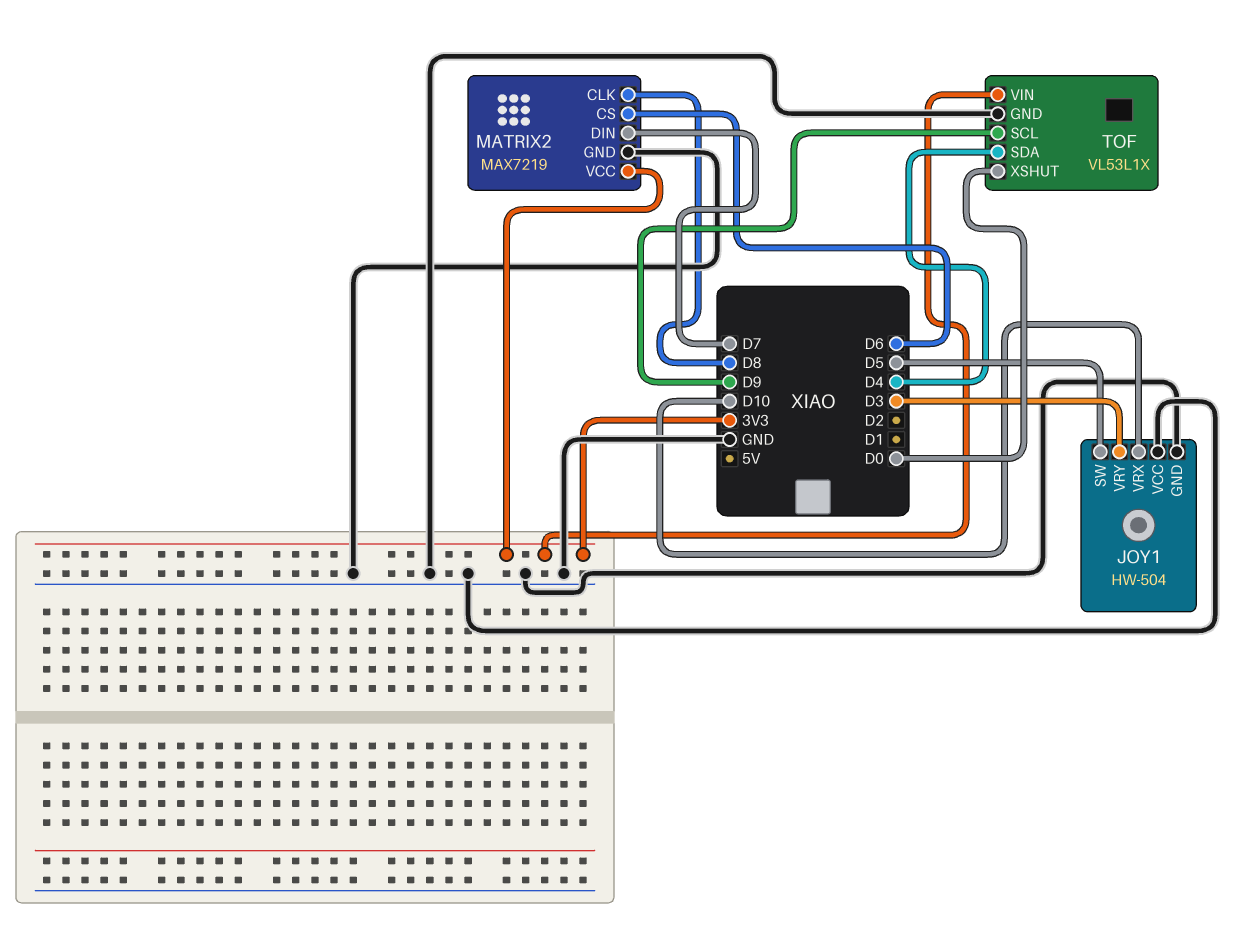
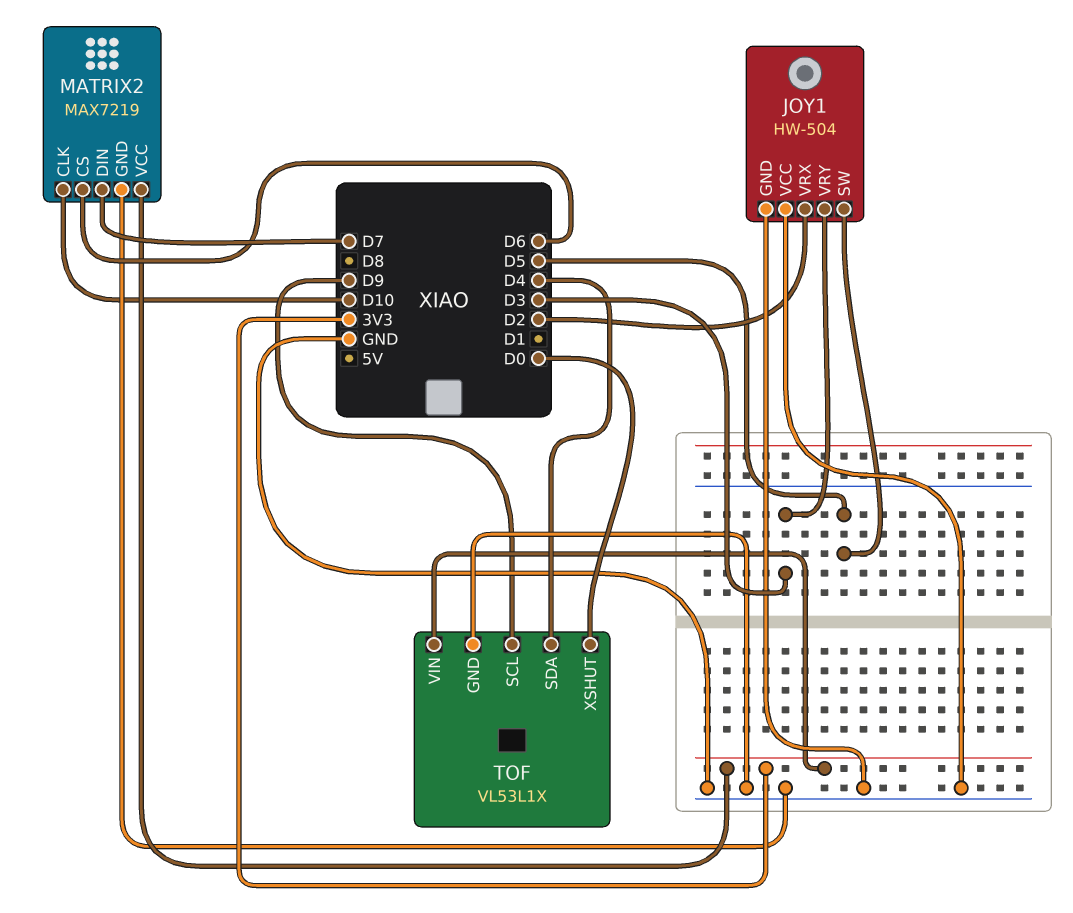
JOY1 pin VRX: D10 -> D2
MATRIX2 pin CLK: D8 -> D10

